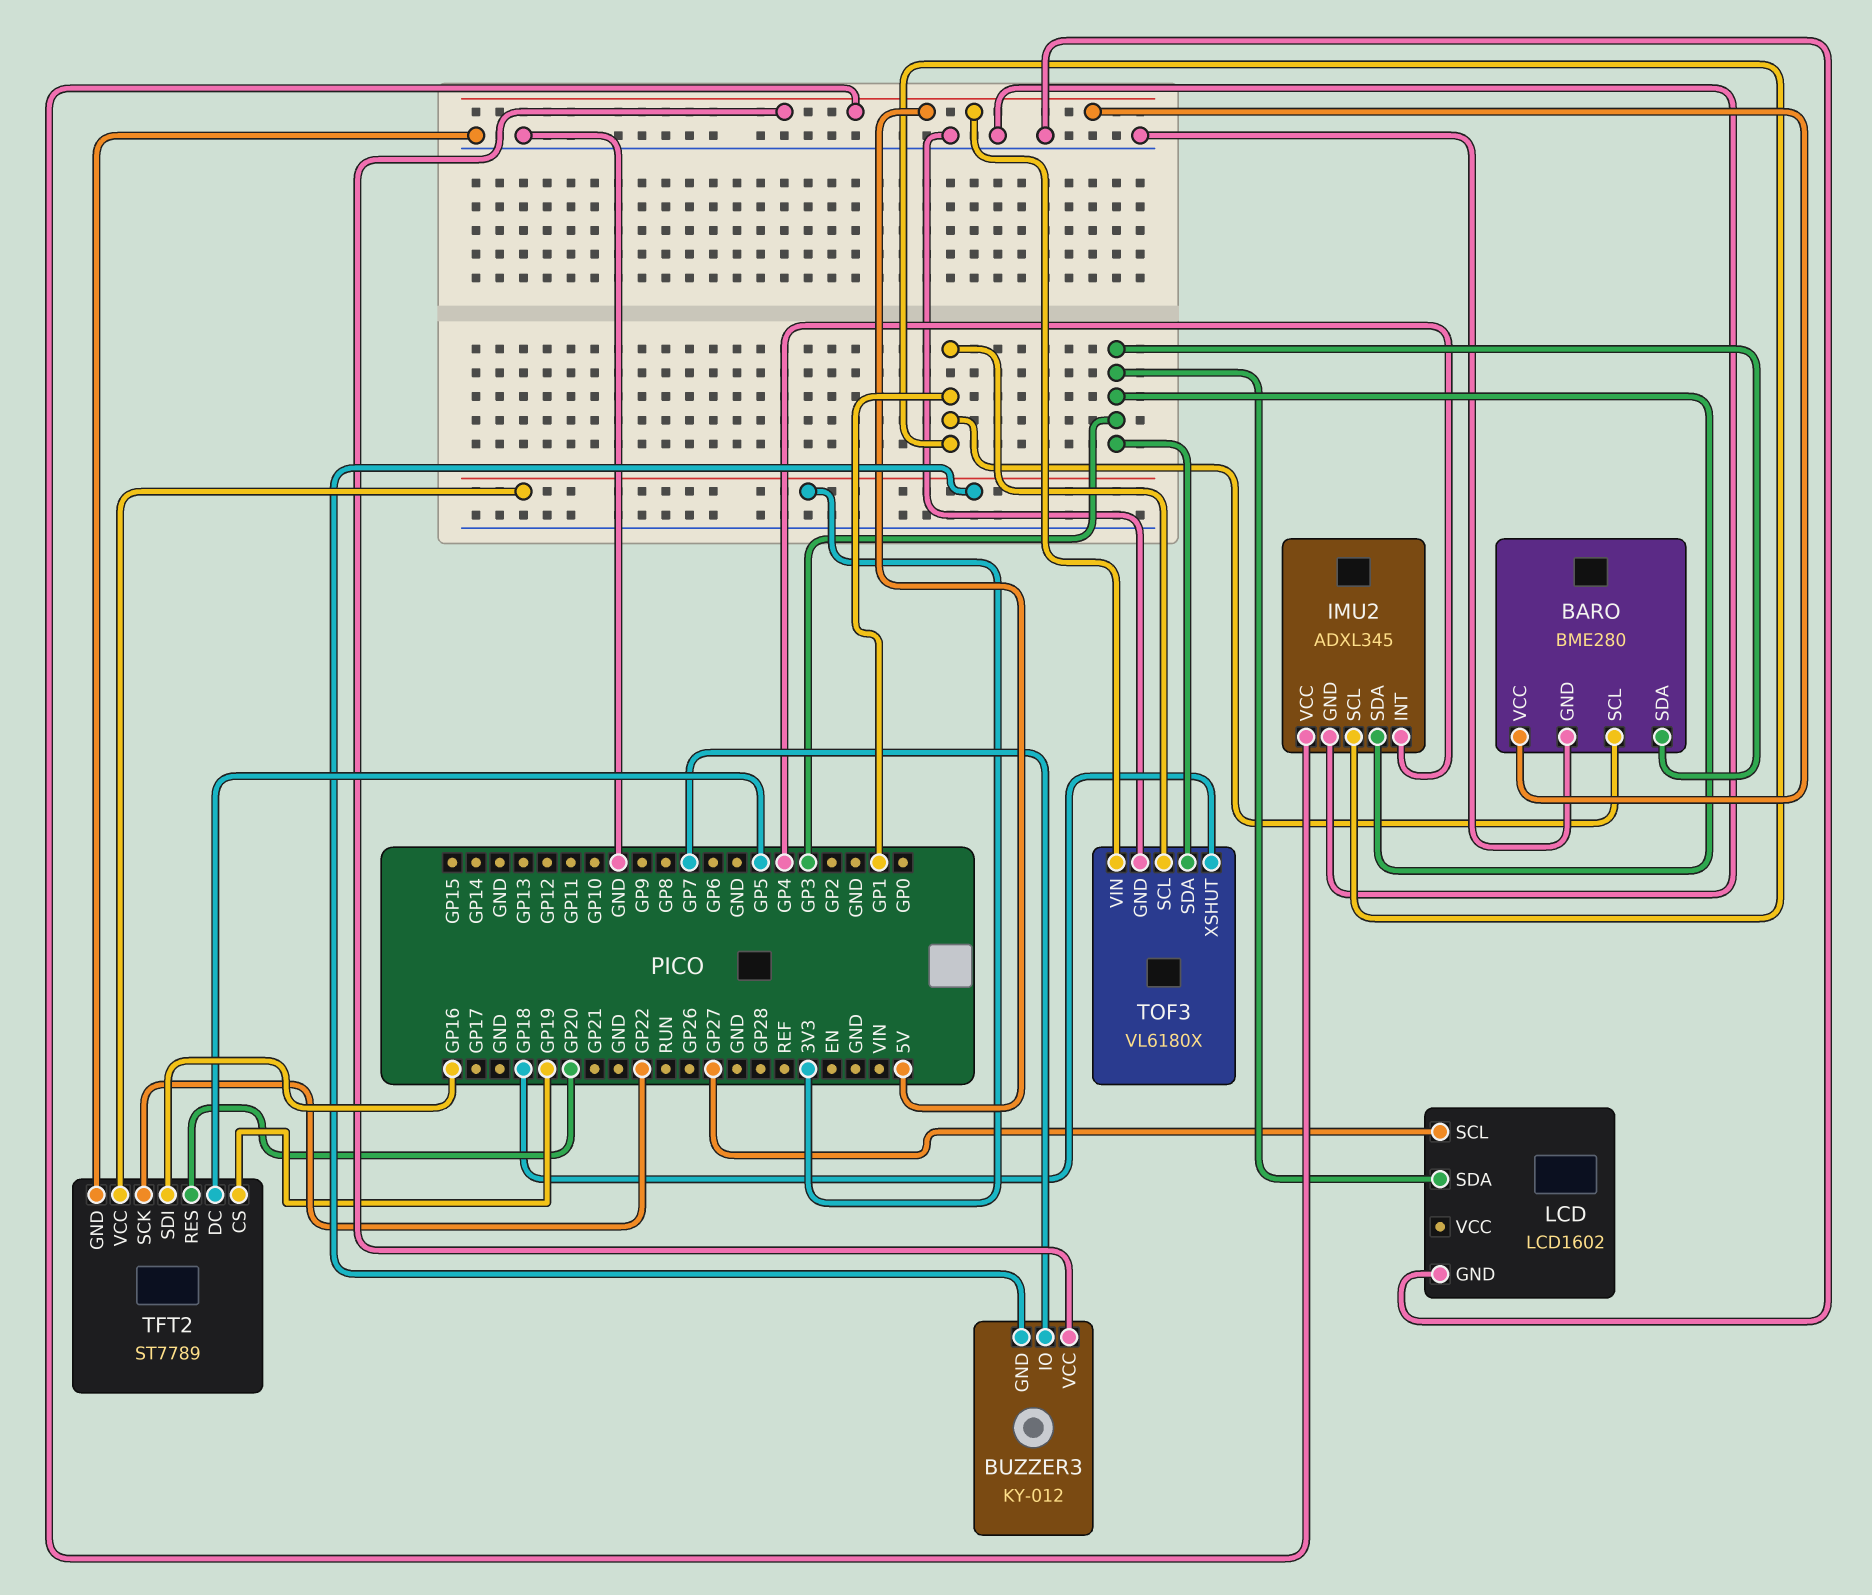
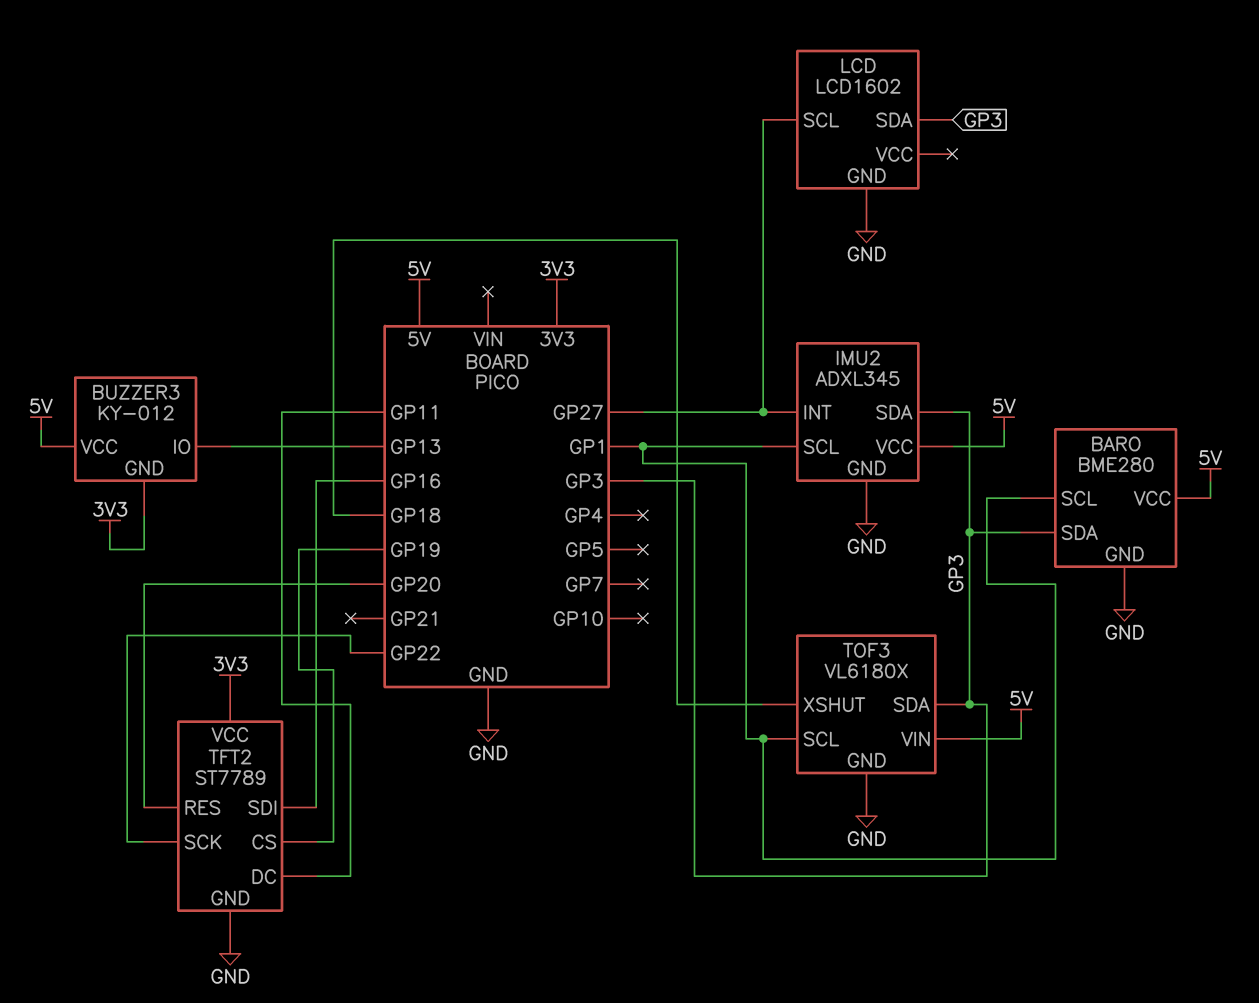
BUZZER3 pin IO: GP7 -> GP13
IMU2 pin INT: GP4 -> GP27
TFT2 pin DC: GP5 -> GP11

